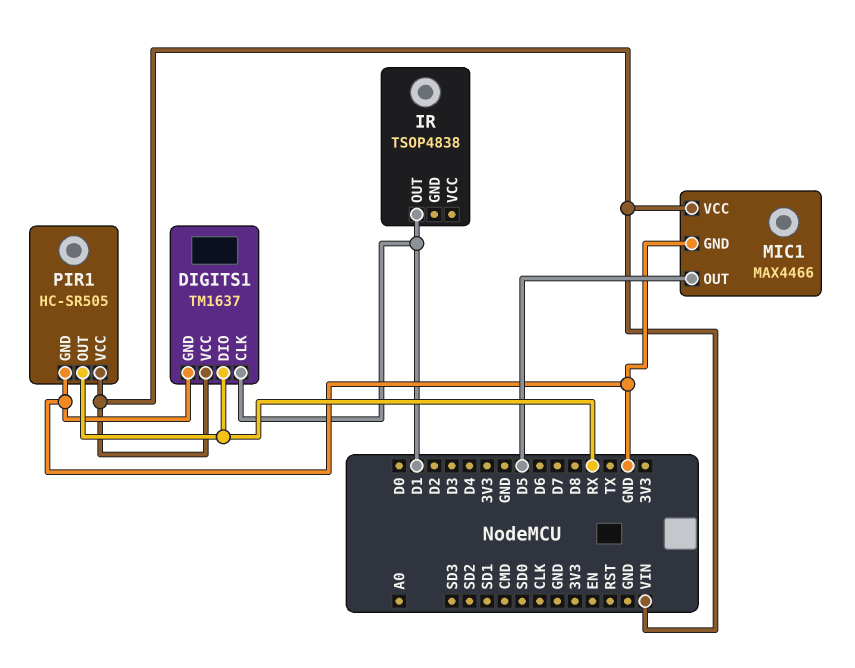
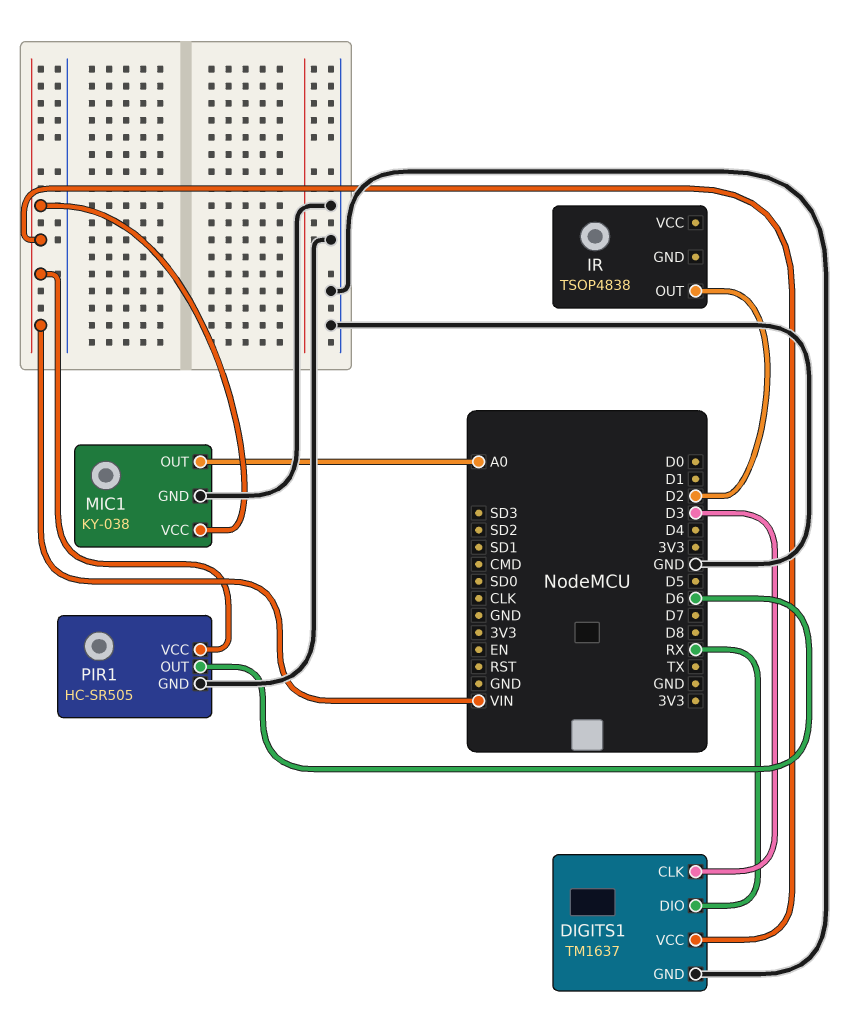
DIGITS1 pin CLK: D1 -> D3
IR pin OUT: D1 -> D2
MIC1: MAX4466 -> KY-038
MIC1 pin OUT: D5 -> A0
PIR1 pin OUT: RX -> D6

